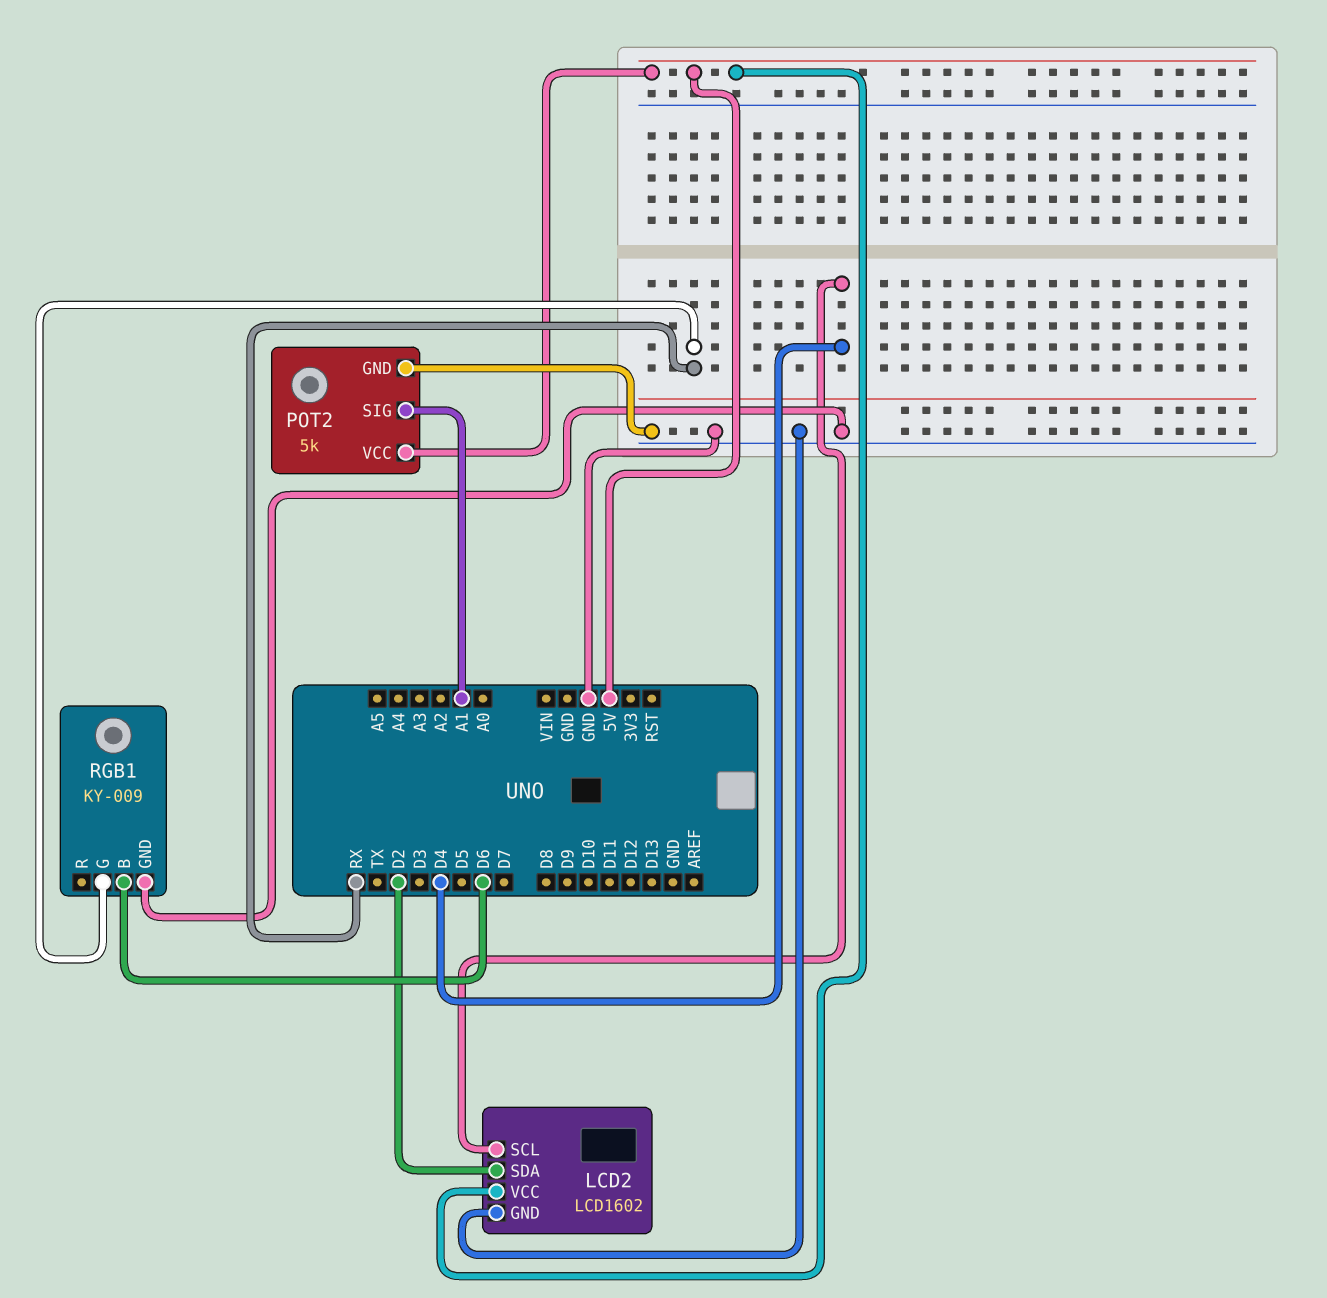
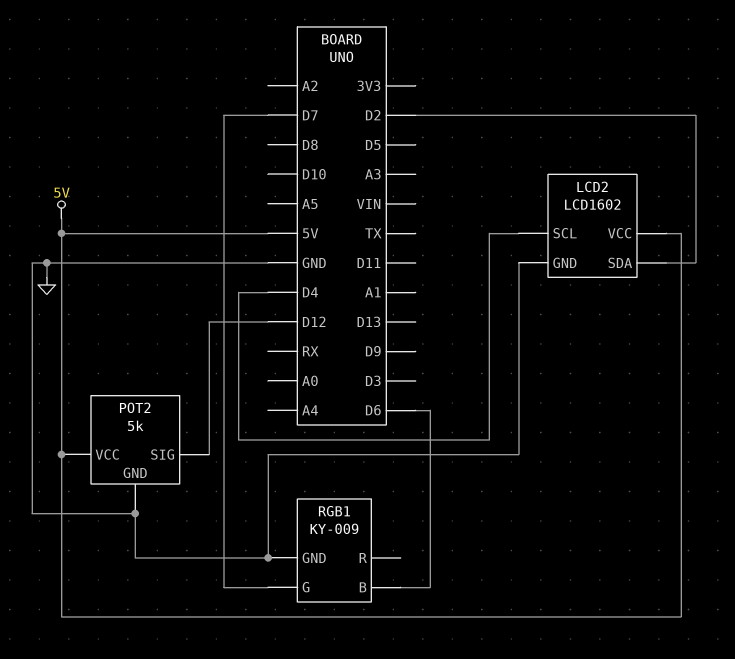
POT2 pin SIG: A1 -> D12
RGB1 pin G: RX -> D7

